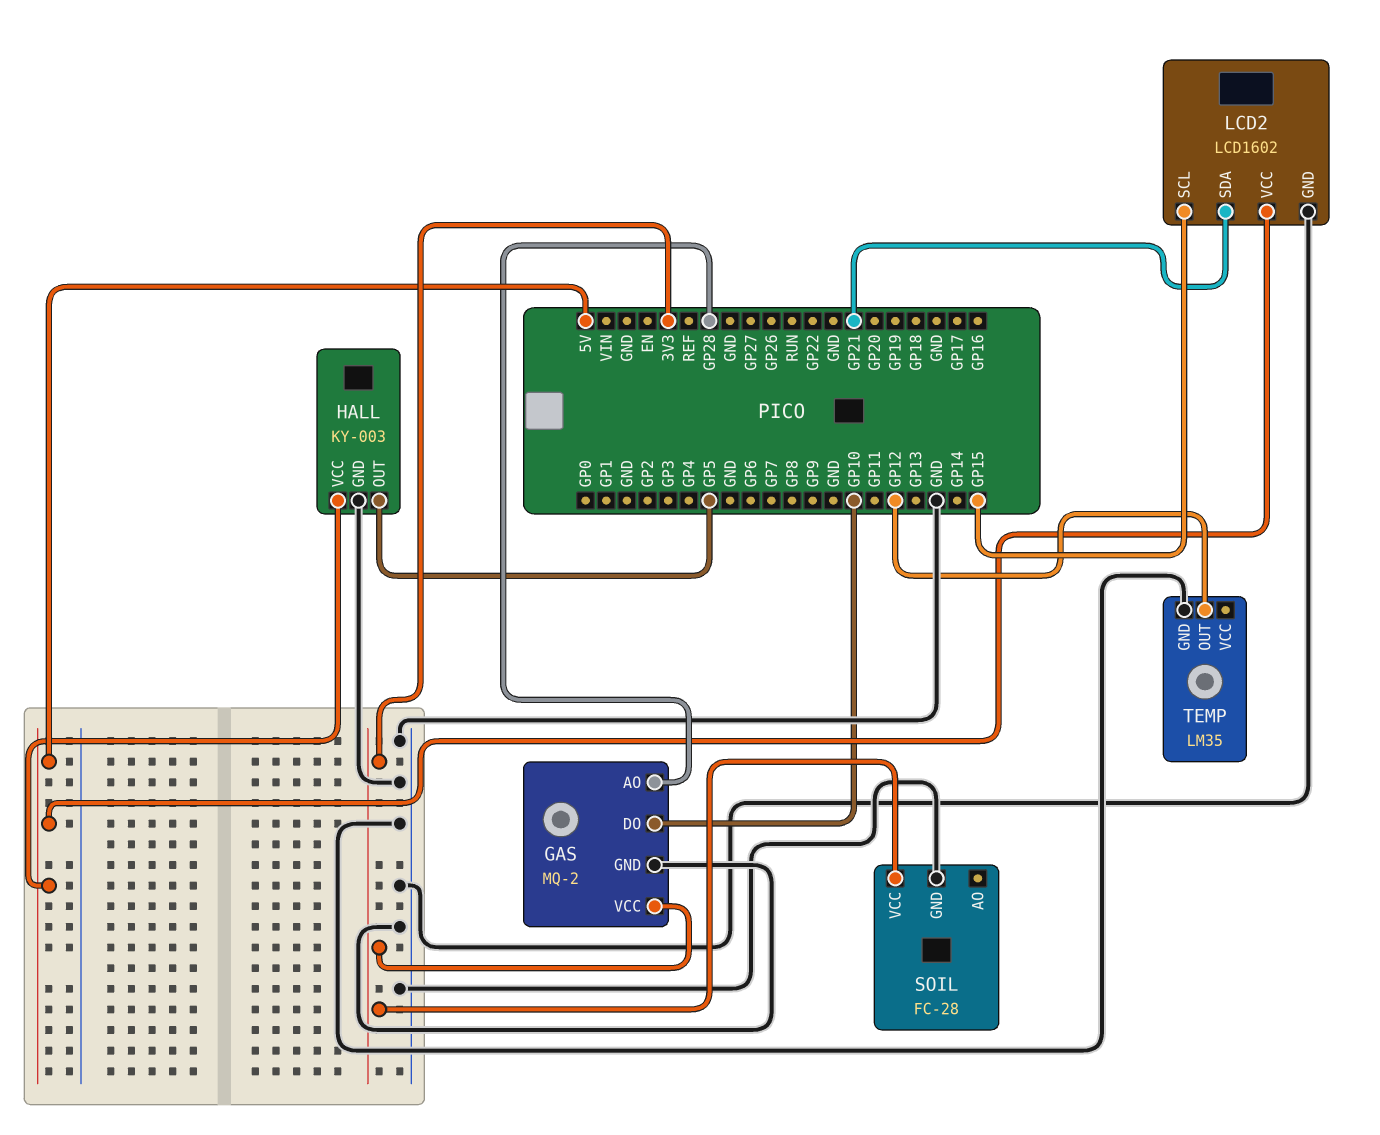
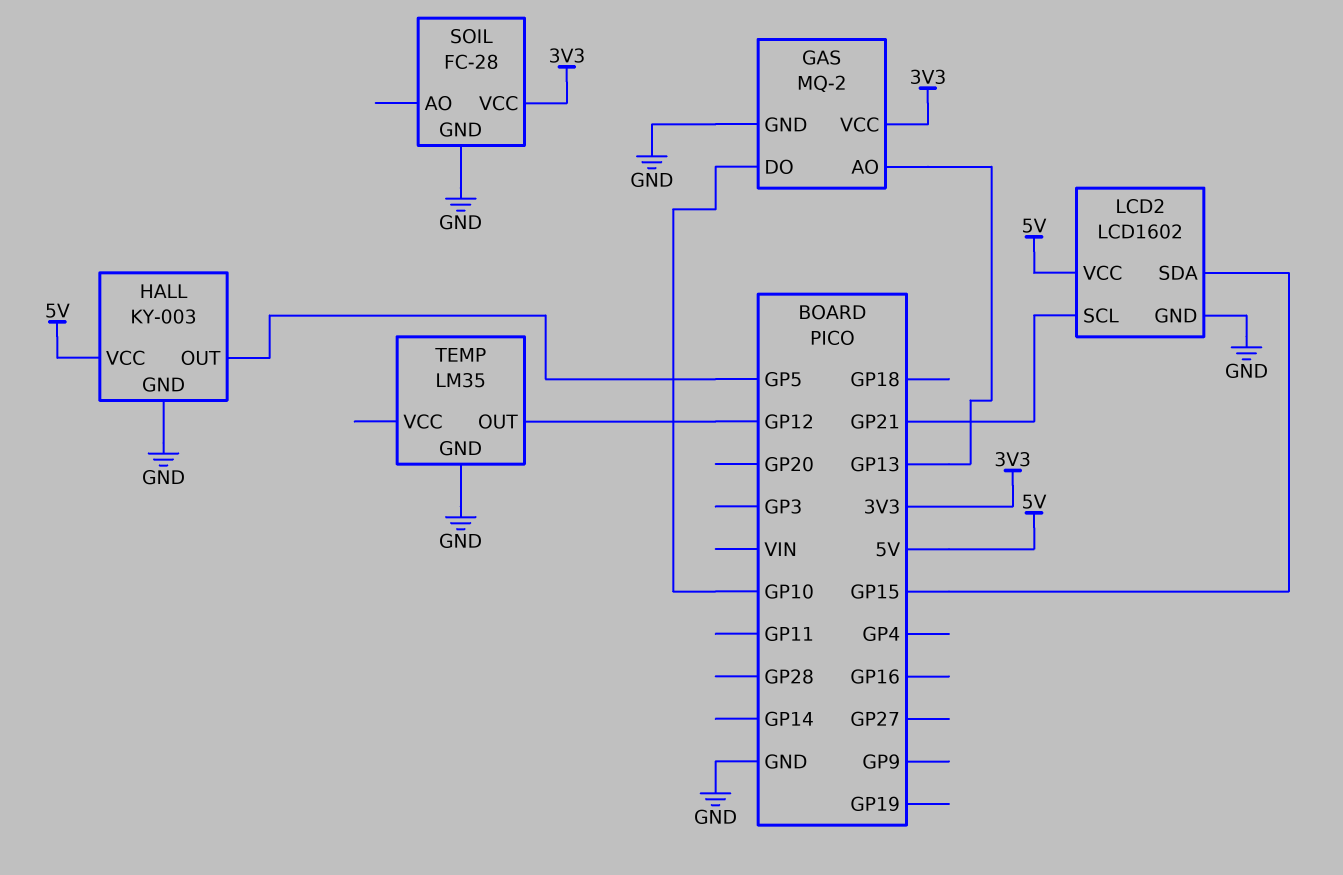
GAS pin AO: GP28 -> GP13
LCD2 pin SCL: GP15 -> GP21
LCD2 pin SDA: GP21 -> GP15

